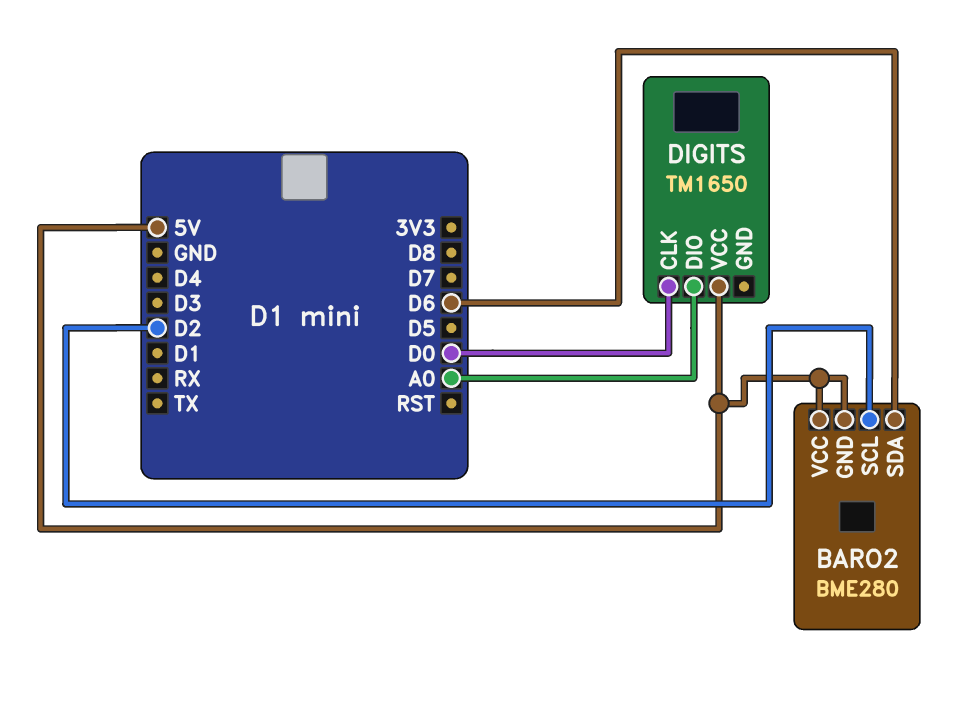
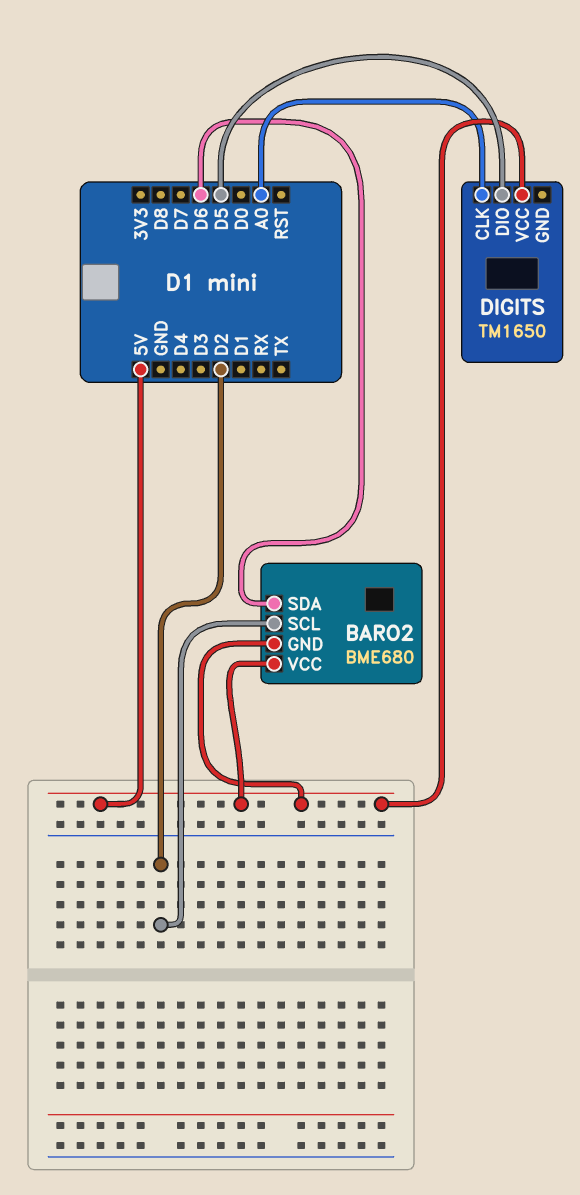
BARO2: BME280 -> BME680
DIGITS pin CLK: D0 -> A0
DIGITS pin DIO: A0 -> D5

